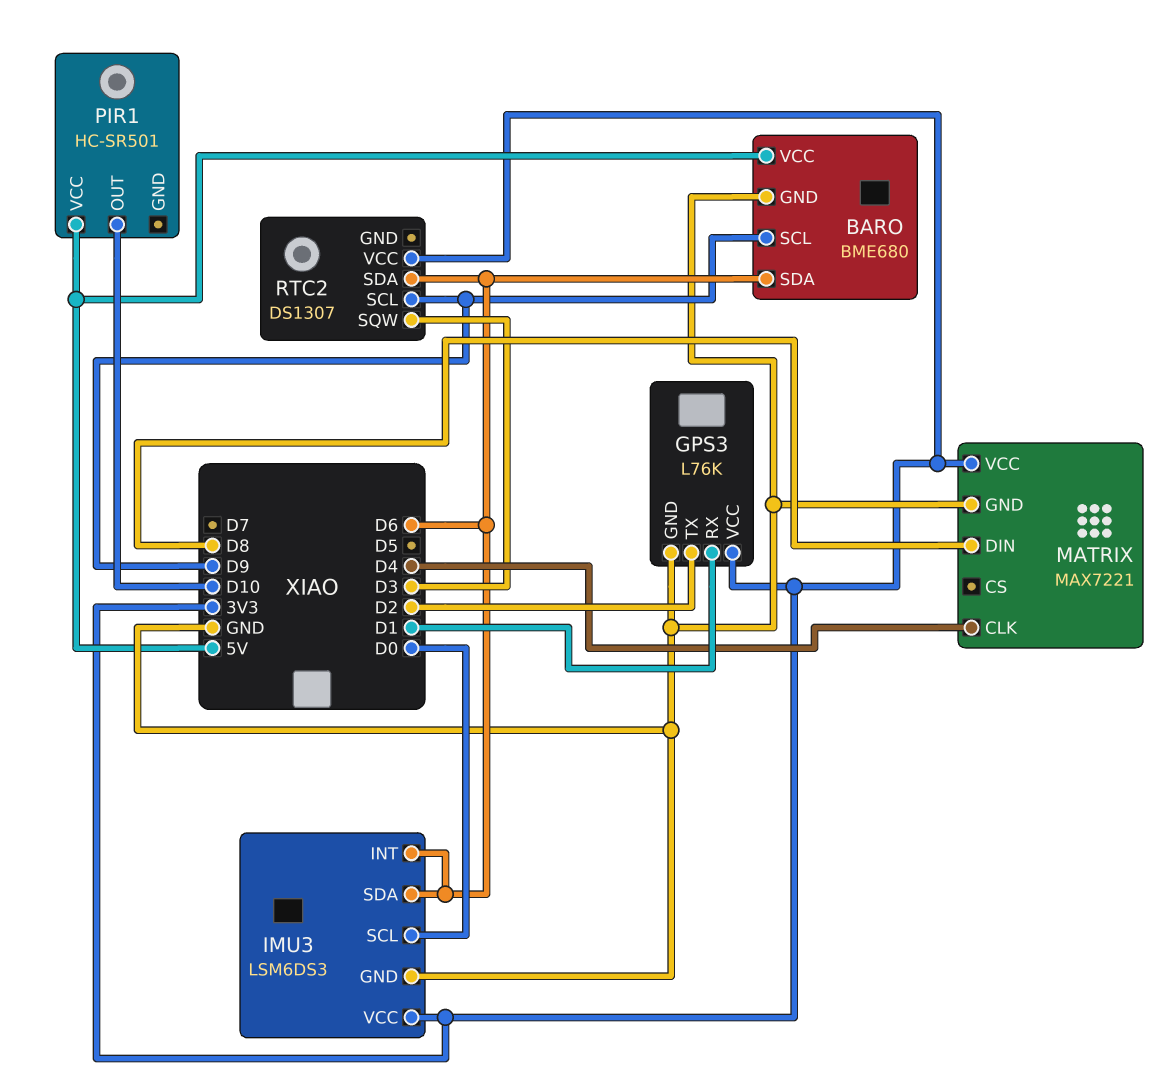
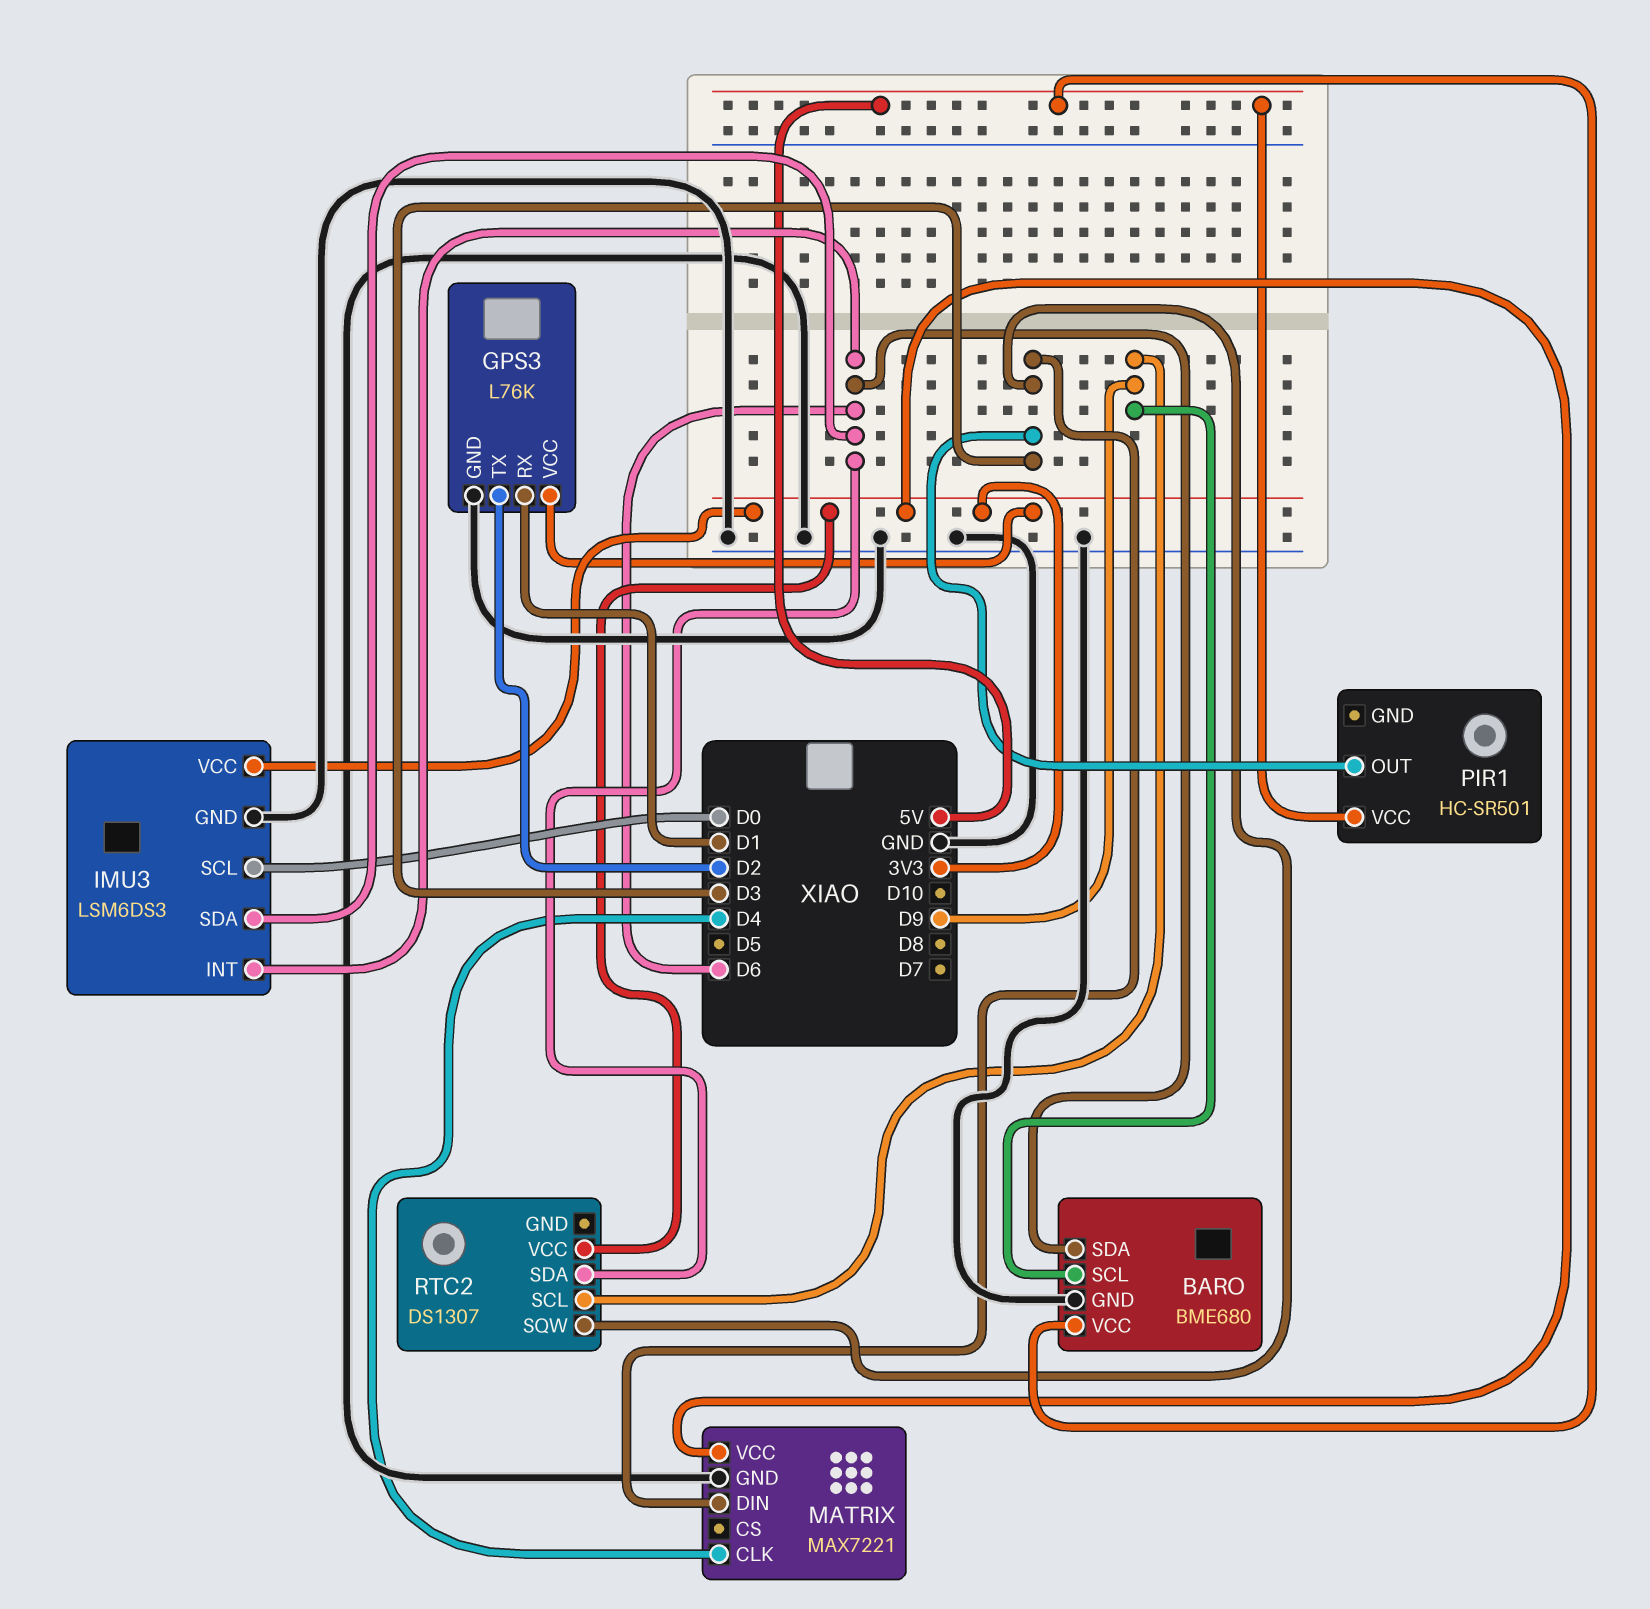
MATRIX pin DIN: D8 -> D3
PIR1 pin OUT: D10 -> D3

